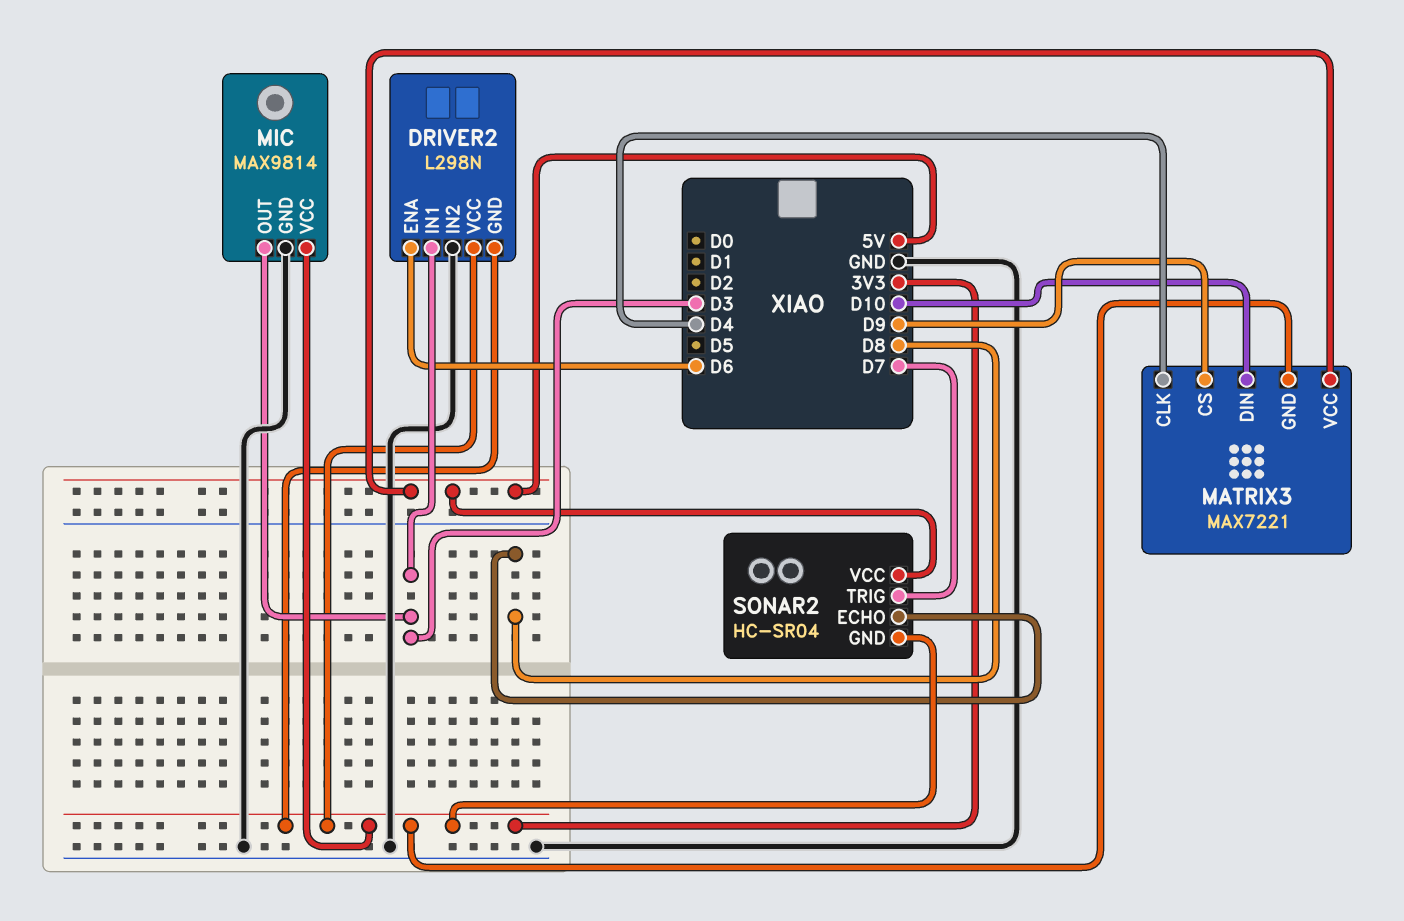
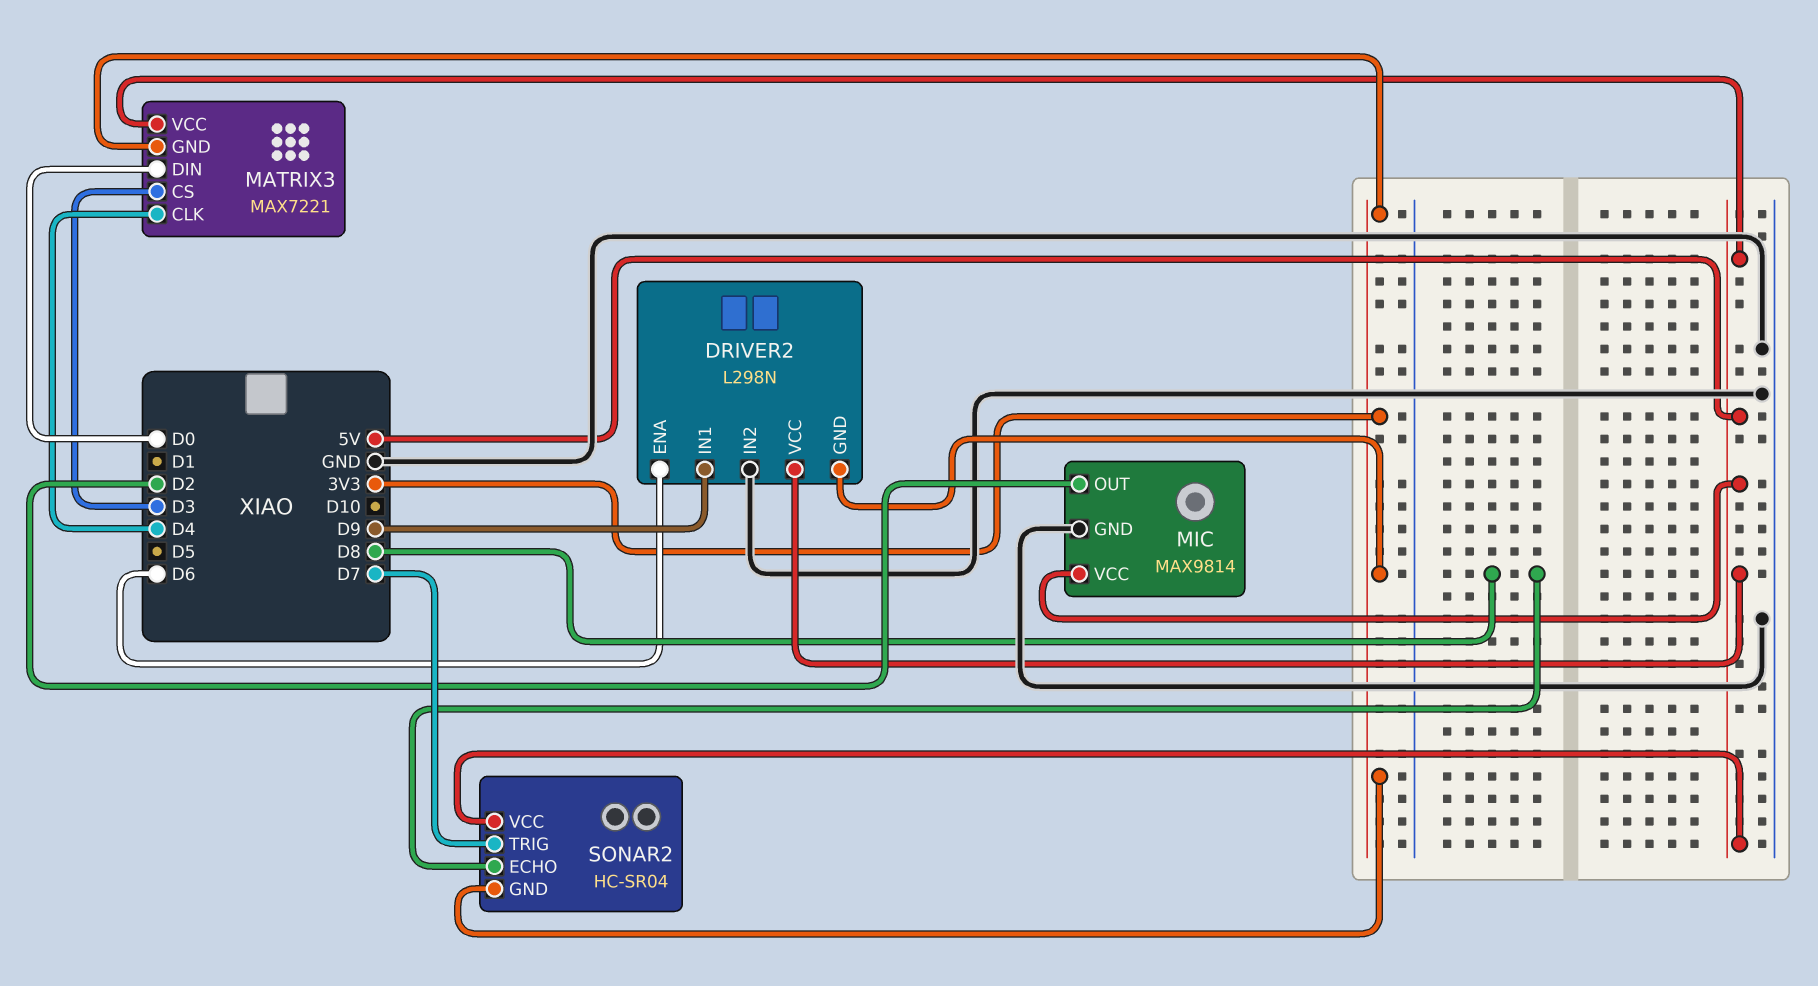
DRIVER2 pin IN1: D3 -> D9
DRIVER2 pin VCC: 3V3 -> 5V
MATRIX3 pin CS: D9 -> D3
MATRIX3 pin DIN: D10 -> D0
MIC pin OUT: D3 -> D2
MIC pin VCC: 3V3 -> 5V

